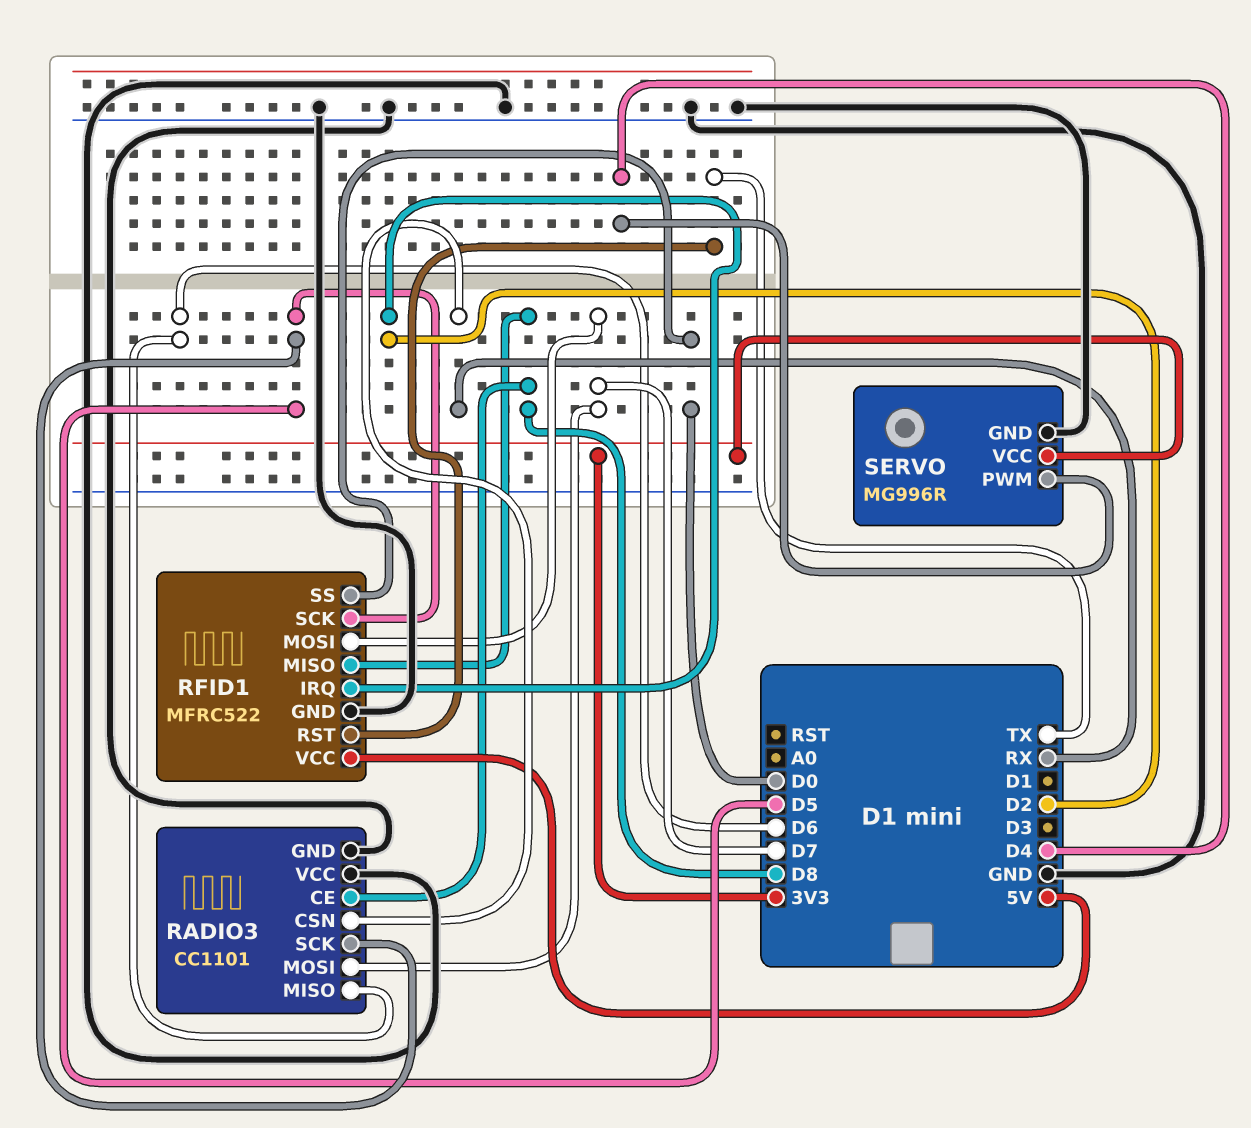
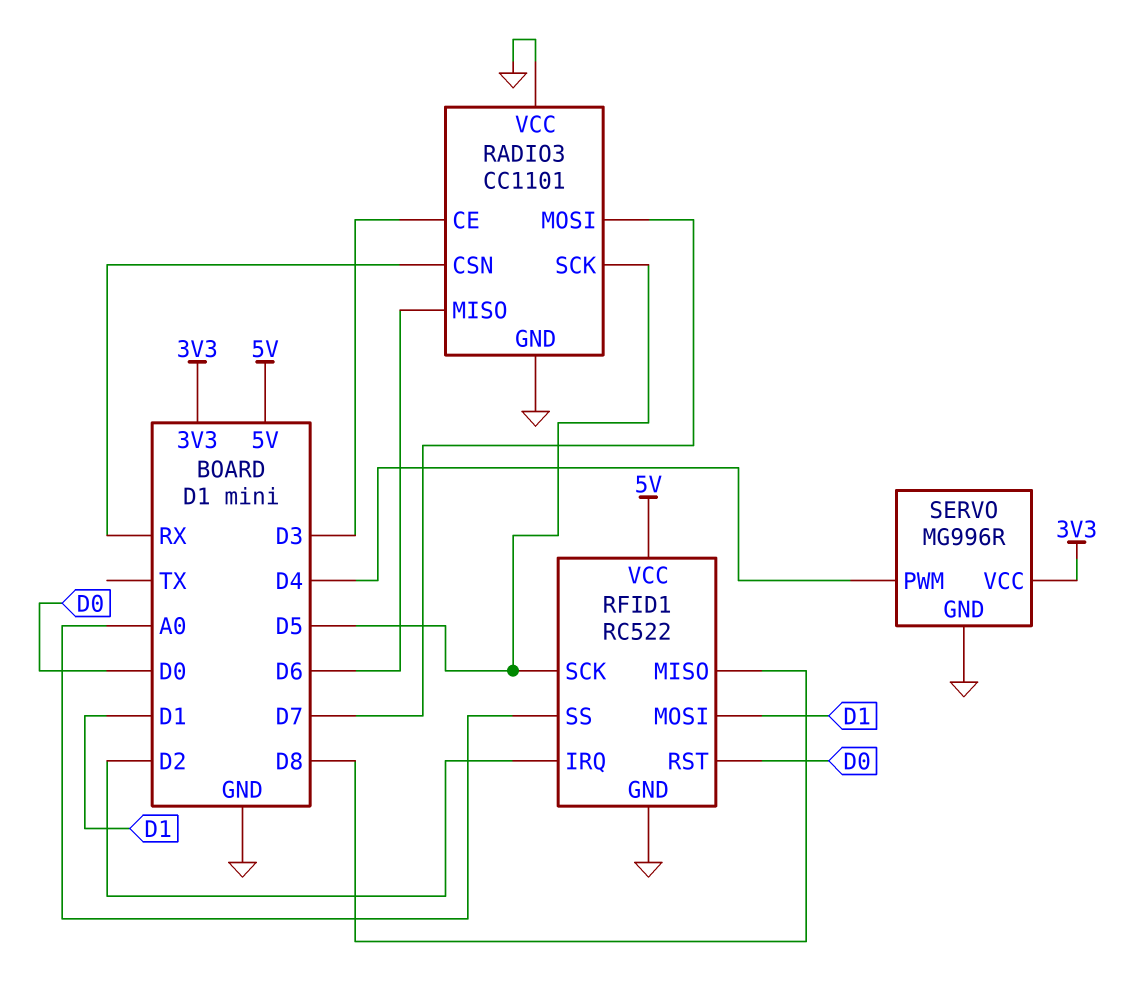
RADIO3 pin CE: D8 -> D3
RFID1: MFRC522 -> RC522
RFID1 pin MOSI: D7 -> D1
RFID1 pin RST: TX -> D0
RFID1 pin SS: D0 -> A0

